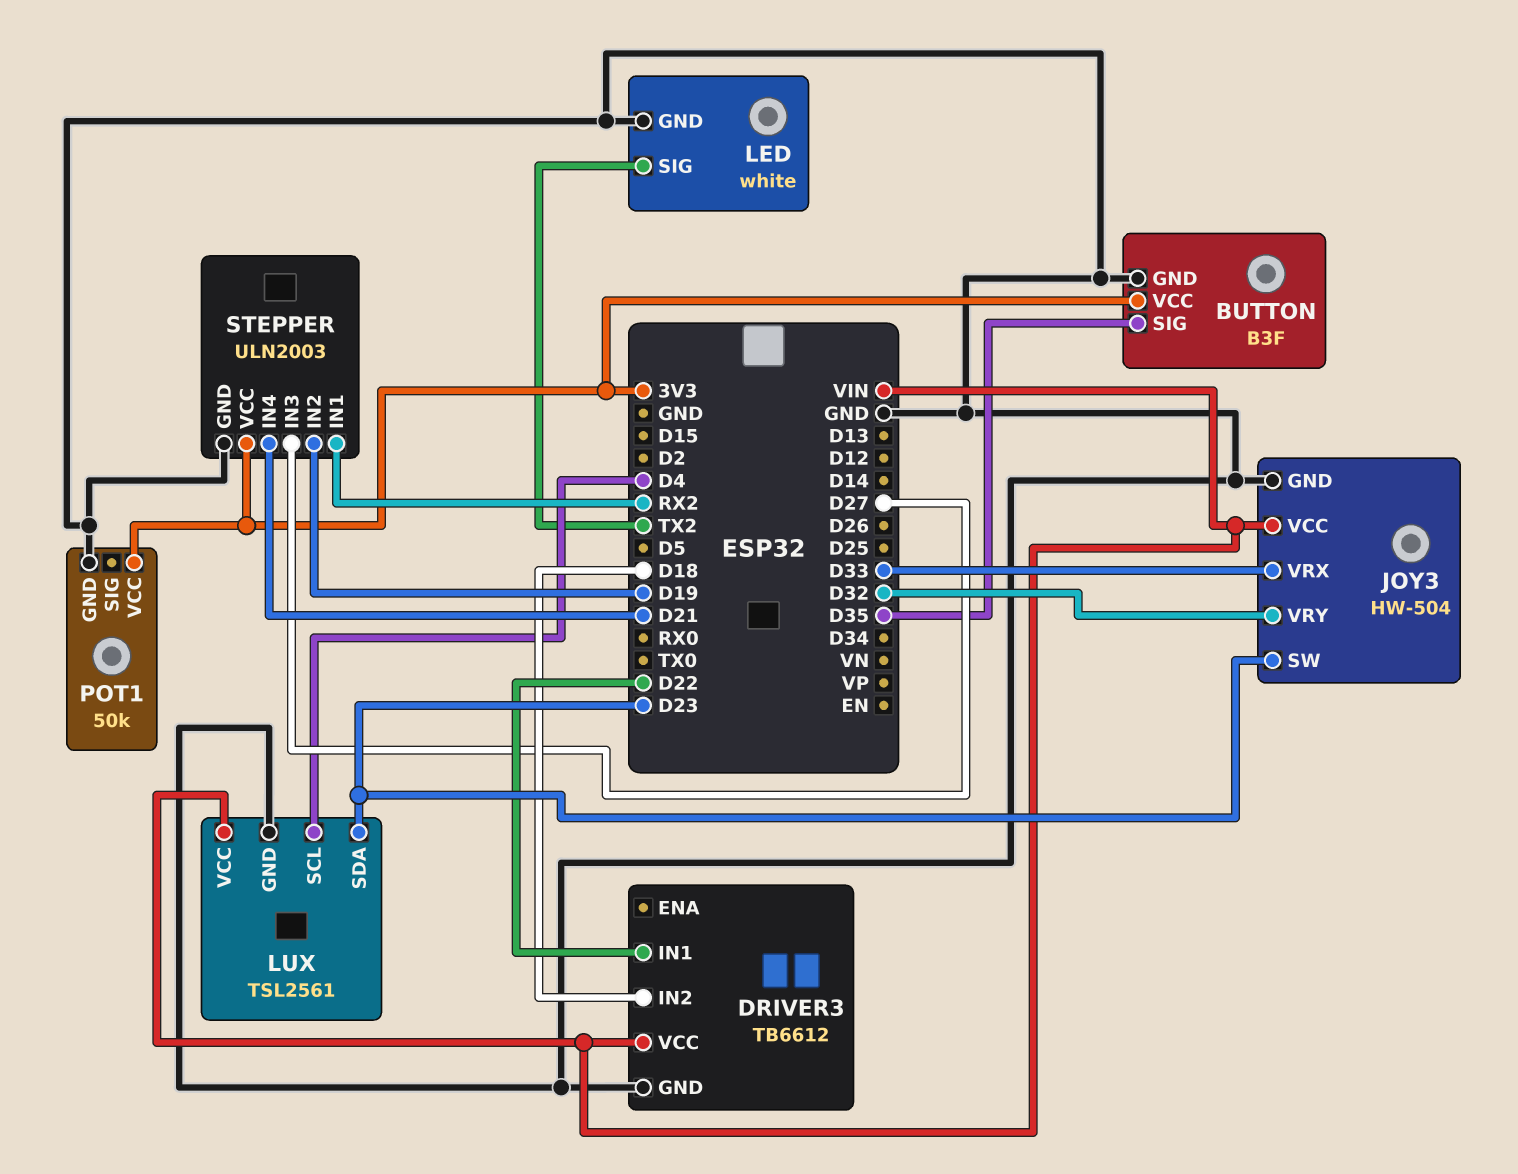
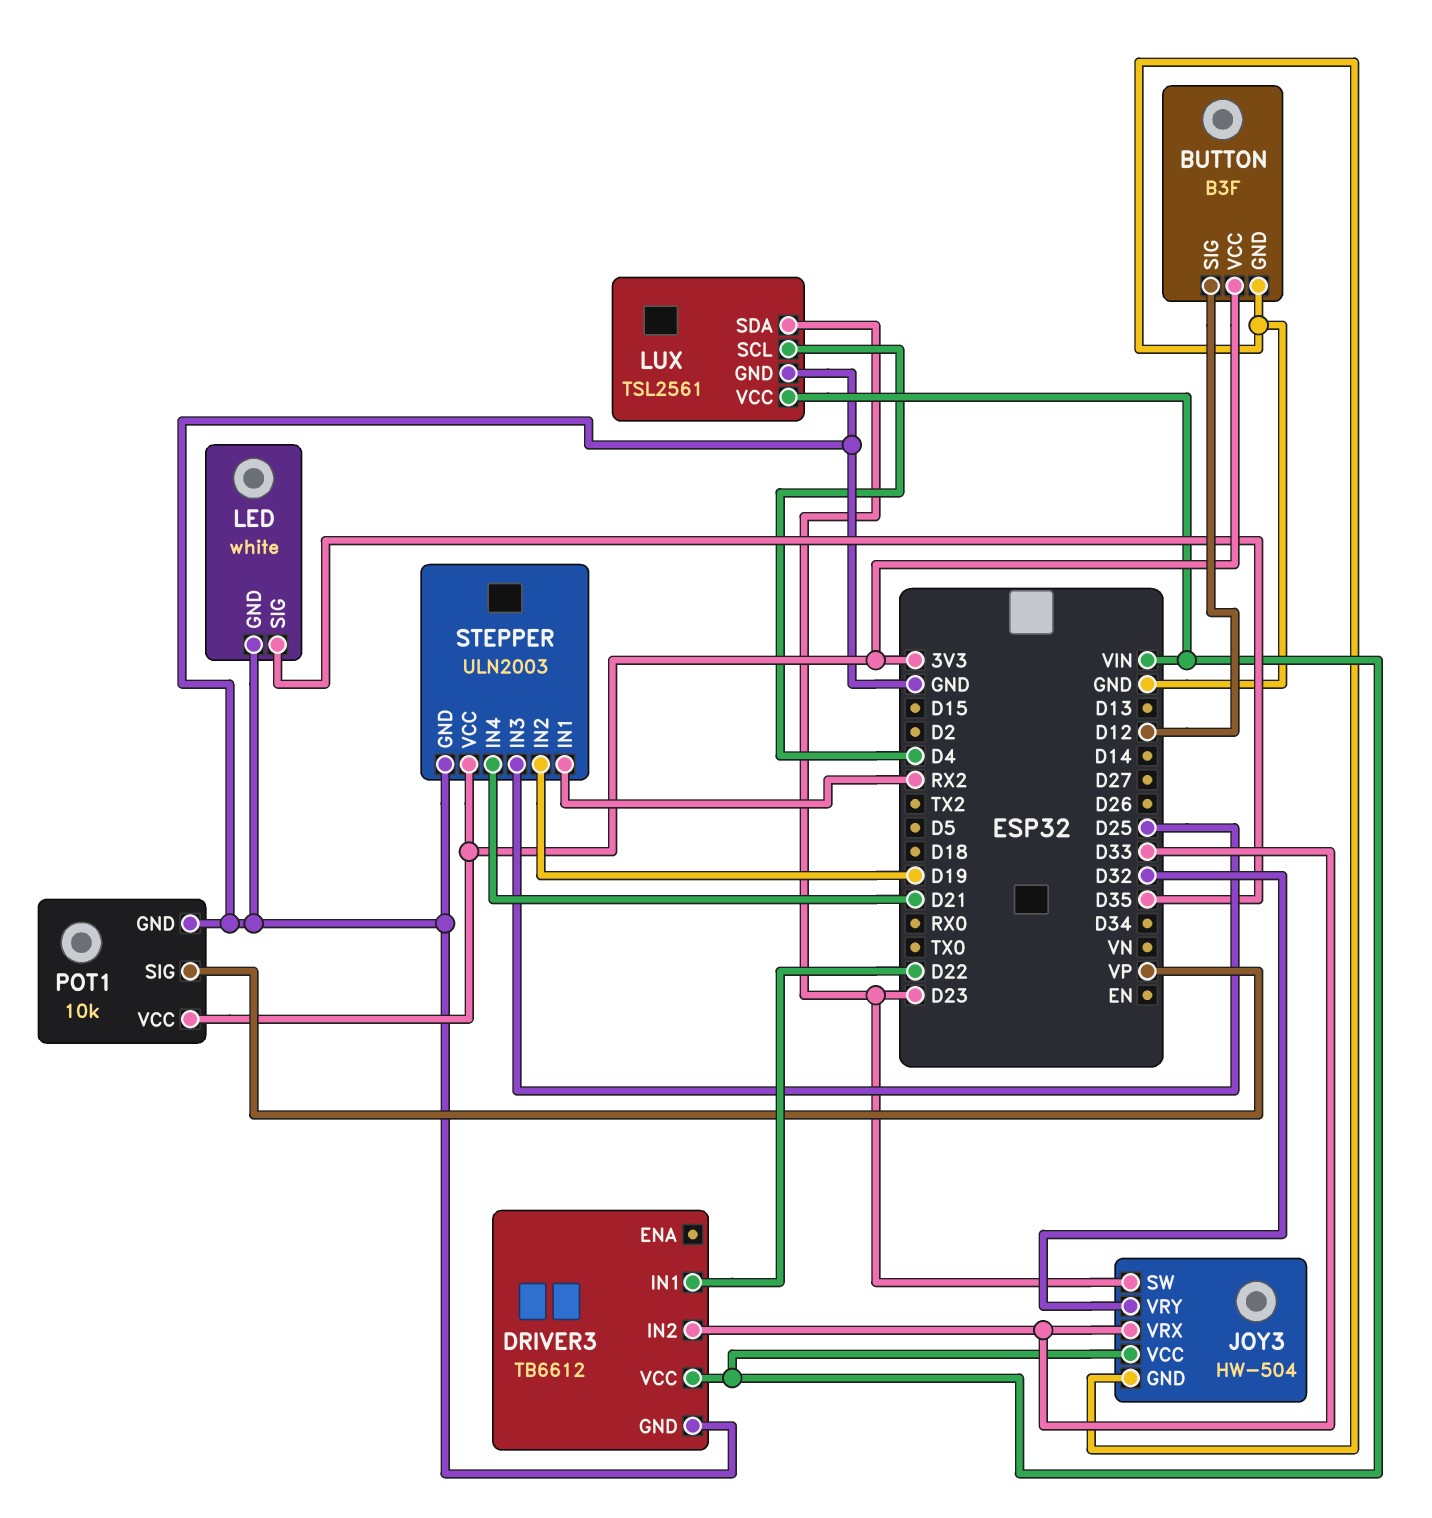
BUTTON pin SIG: D35 -> D12
DRIVER3 pin IN2: D18 -> D33
LED pin SIG: TX2 -> D35
POT1: 50k -> 10k
POT1 pin SIG: none -> VP
STEPPER pin IN3: D27 -> D25

